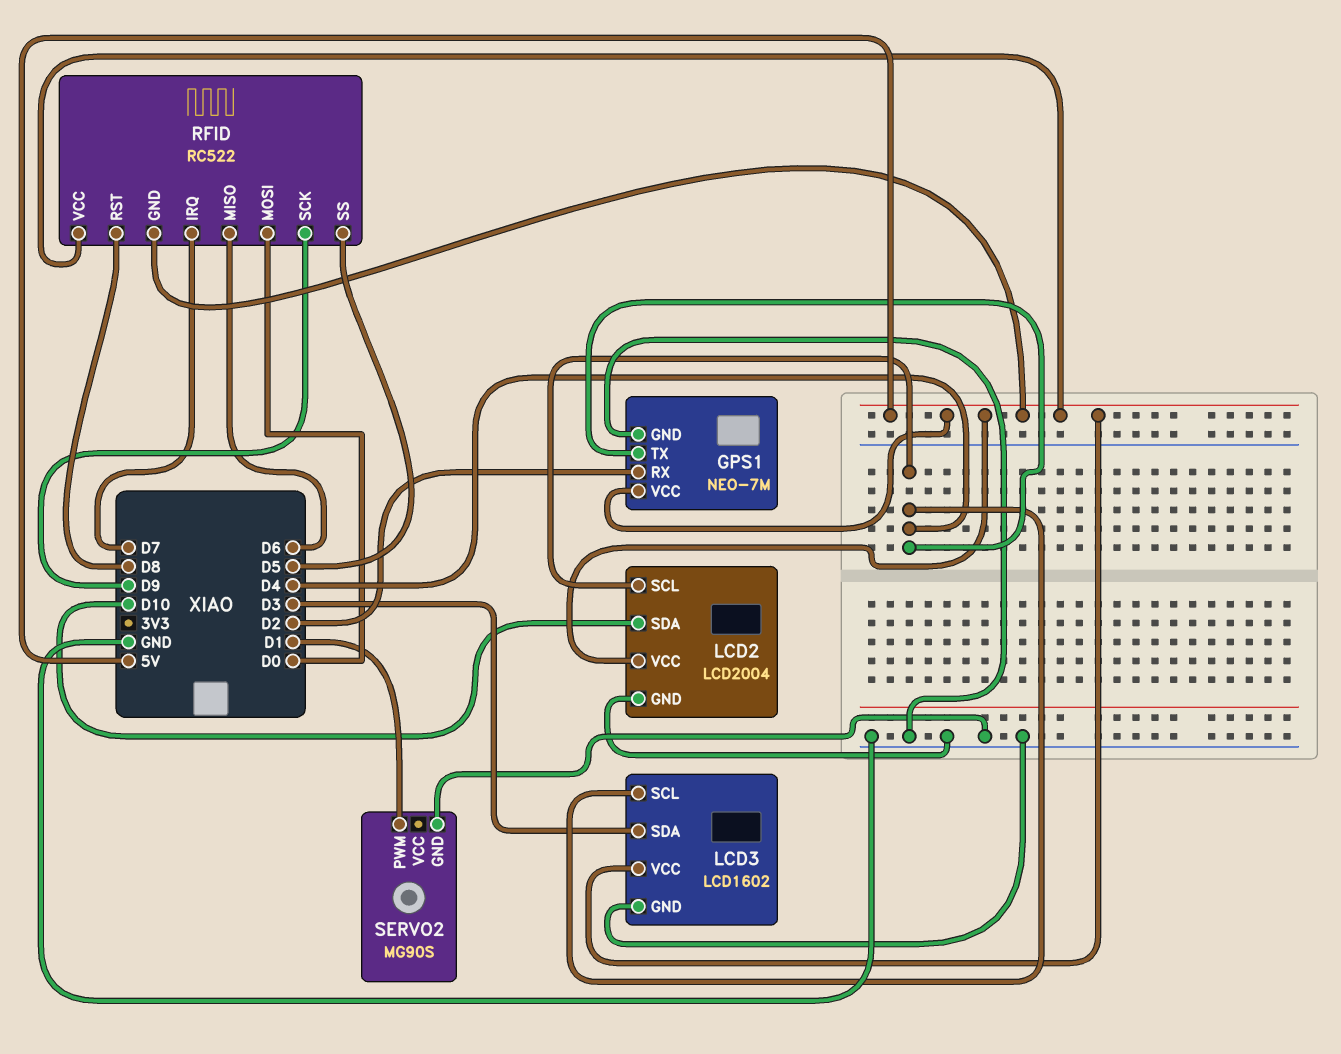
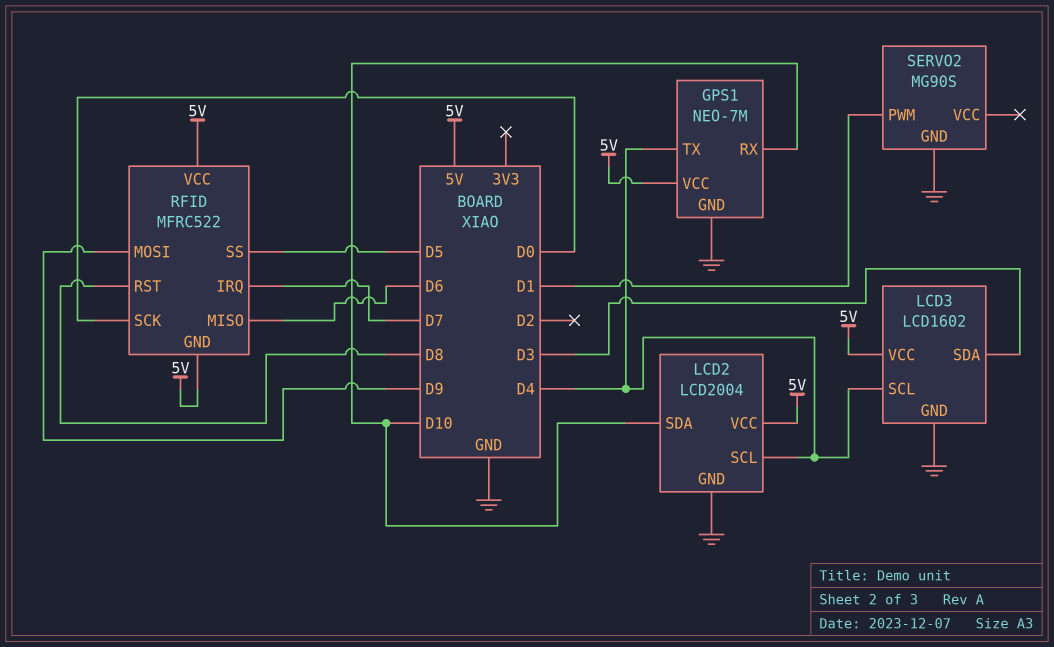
GPS1 pin RX: D2 -> D10
RFID: RC522 -> MFRC522
RFID pin MOSI: D0 -> D9
RFID pin SCK: D9 -> D0

